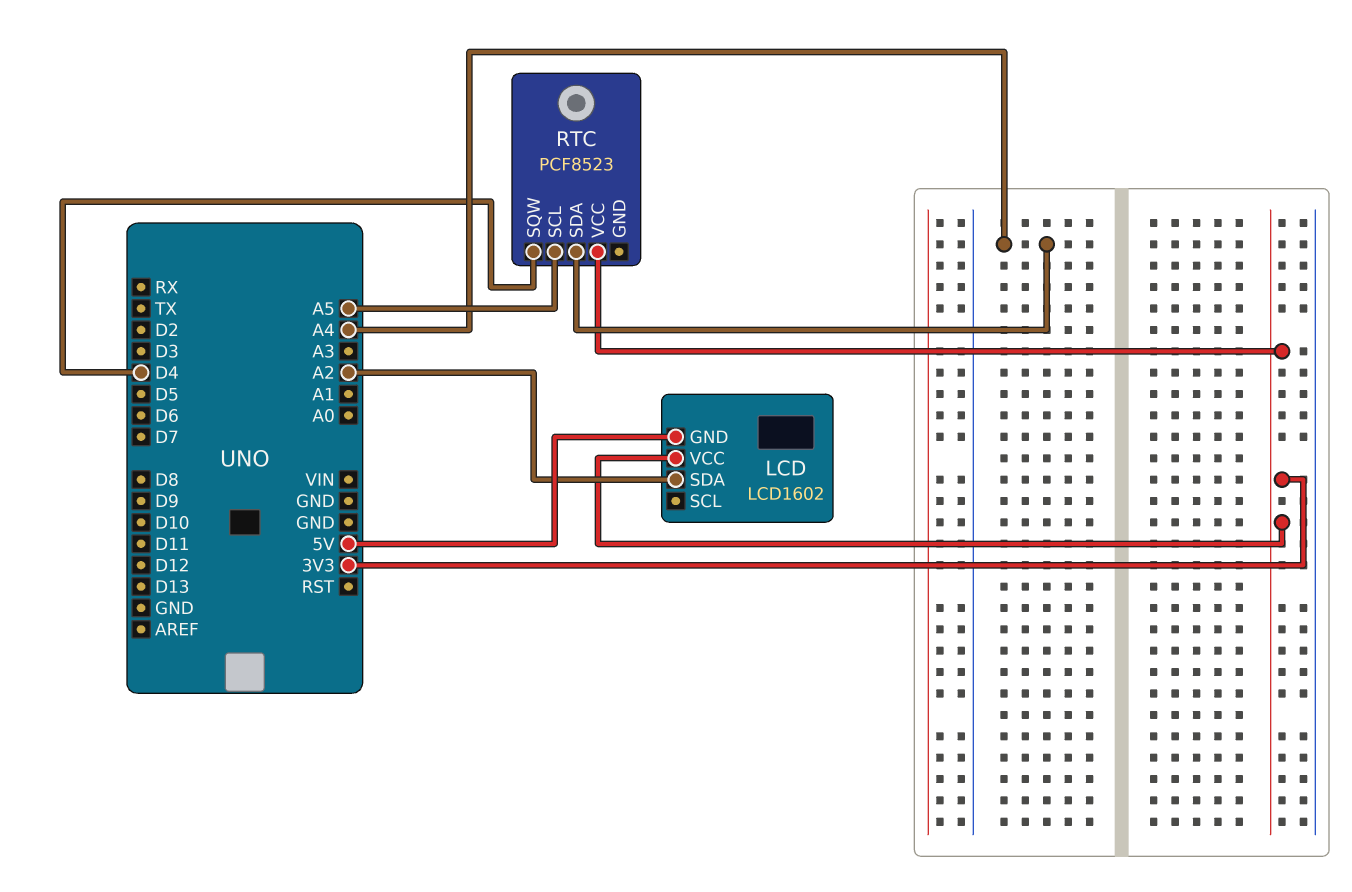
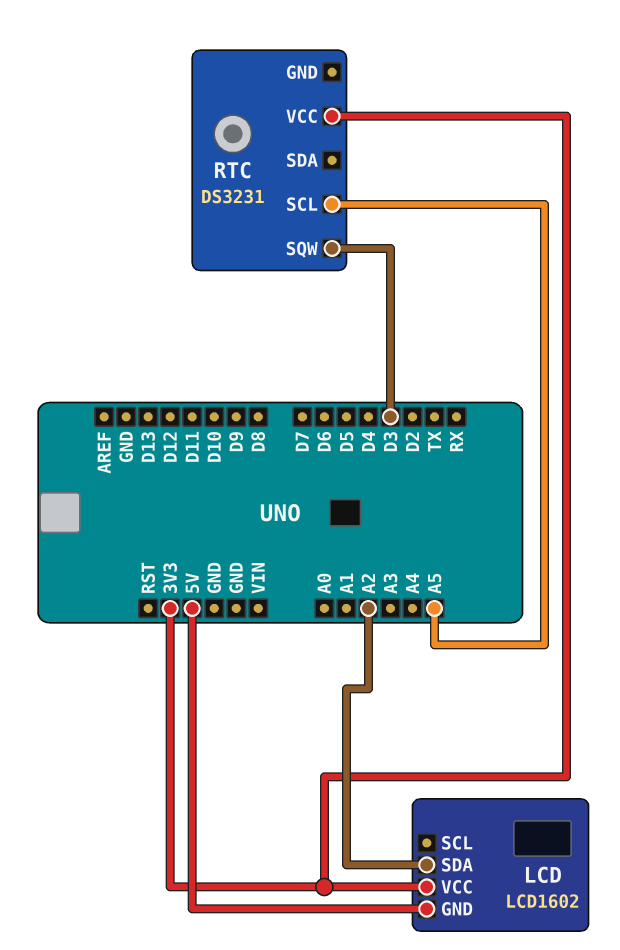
RTC: PCF8523 -> DS3231
RTC pin SDA: A4 -> none
RTC pin SQW: D4 -> D3

